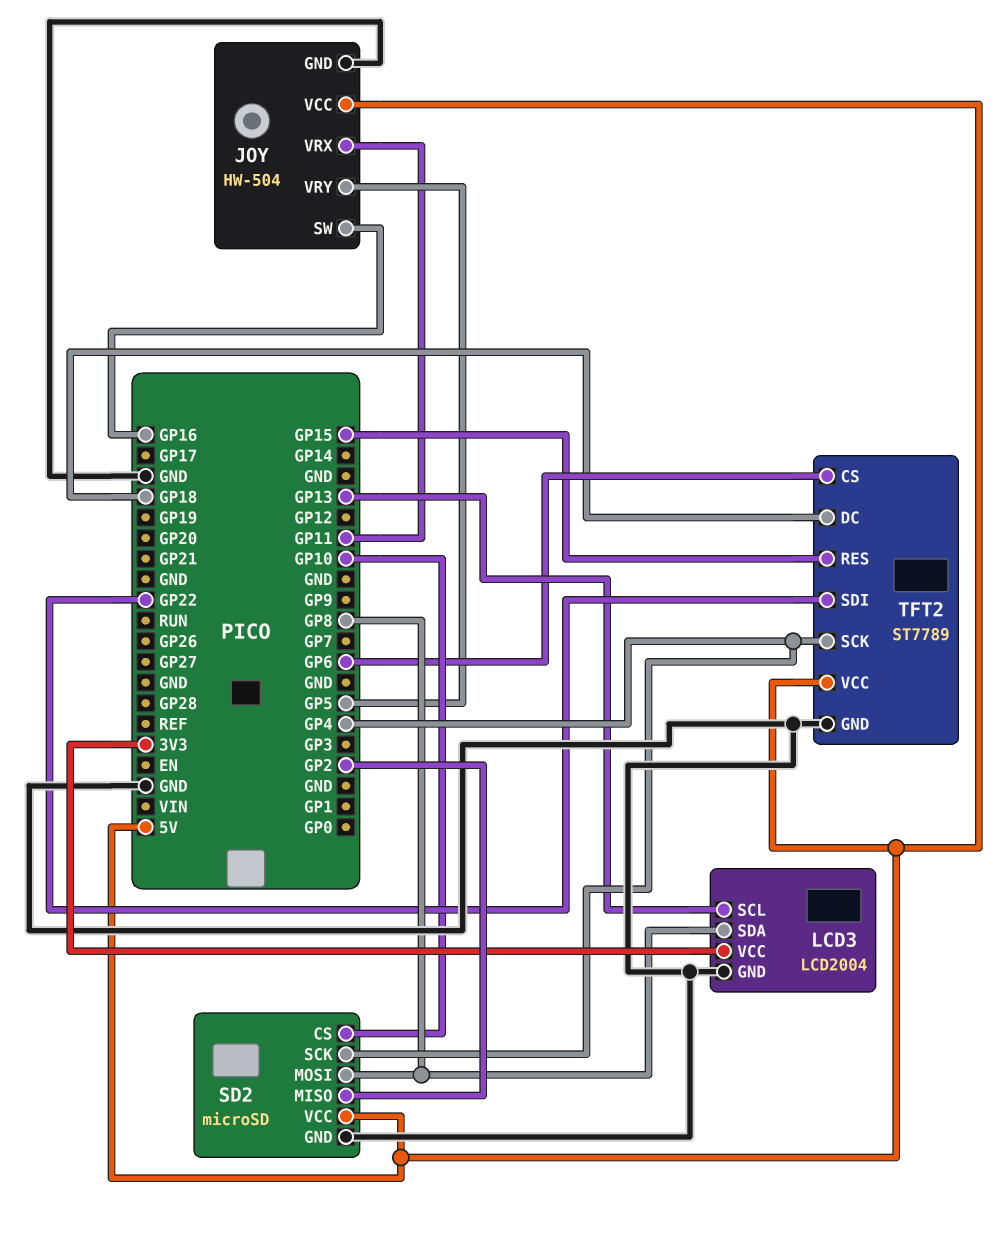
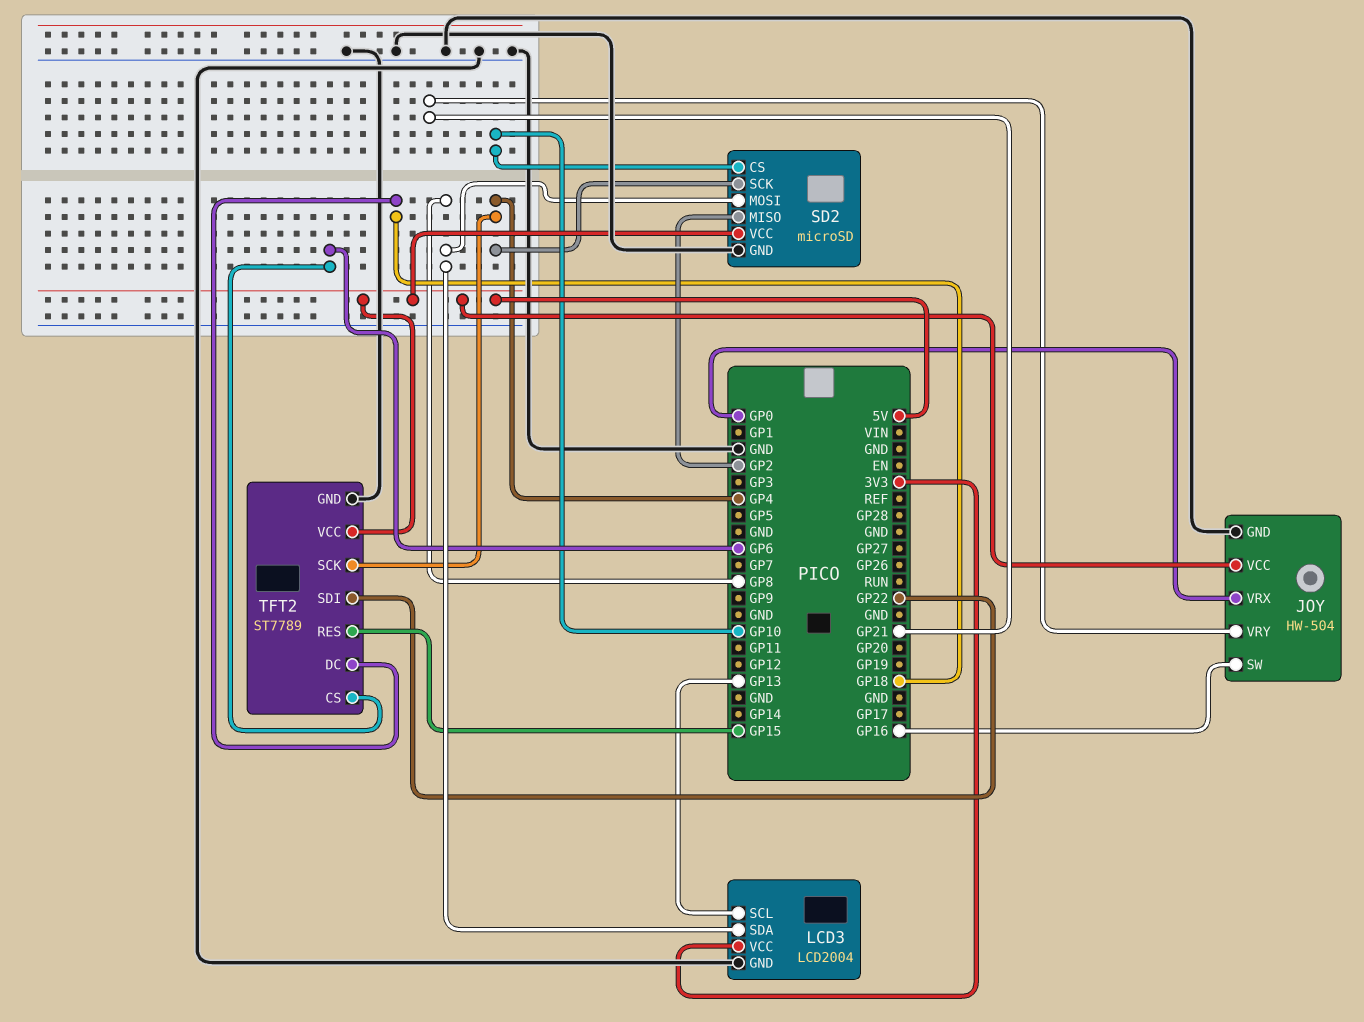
JOY pin VRX: GP11 -> GP0
JOY pin VRY: GP5 -> GP21

